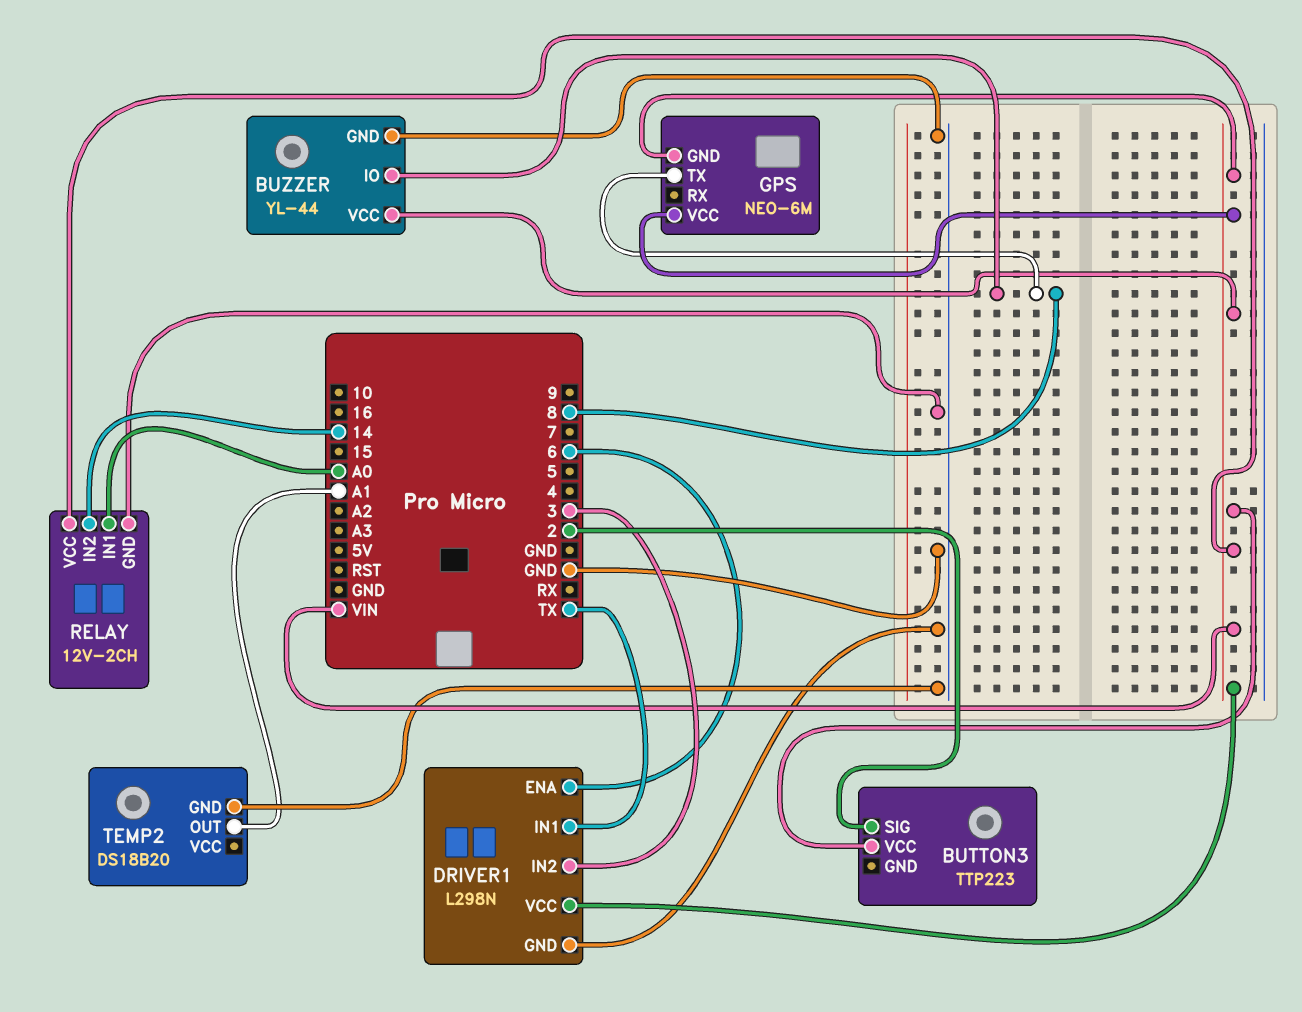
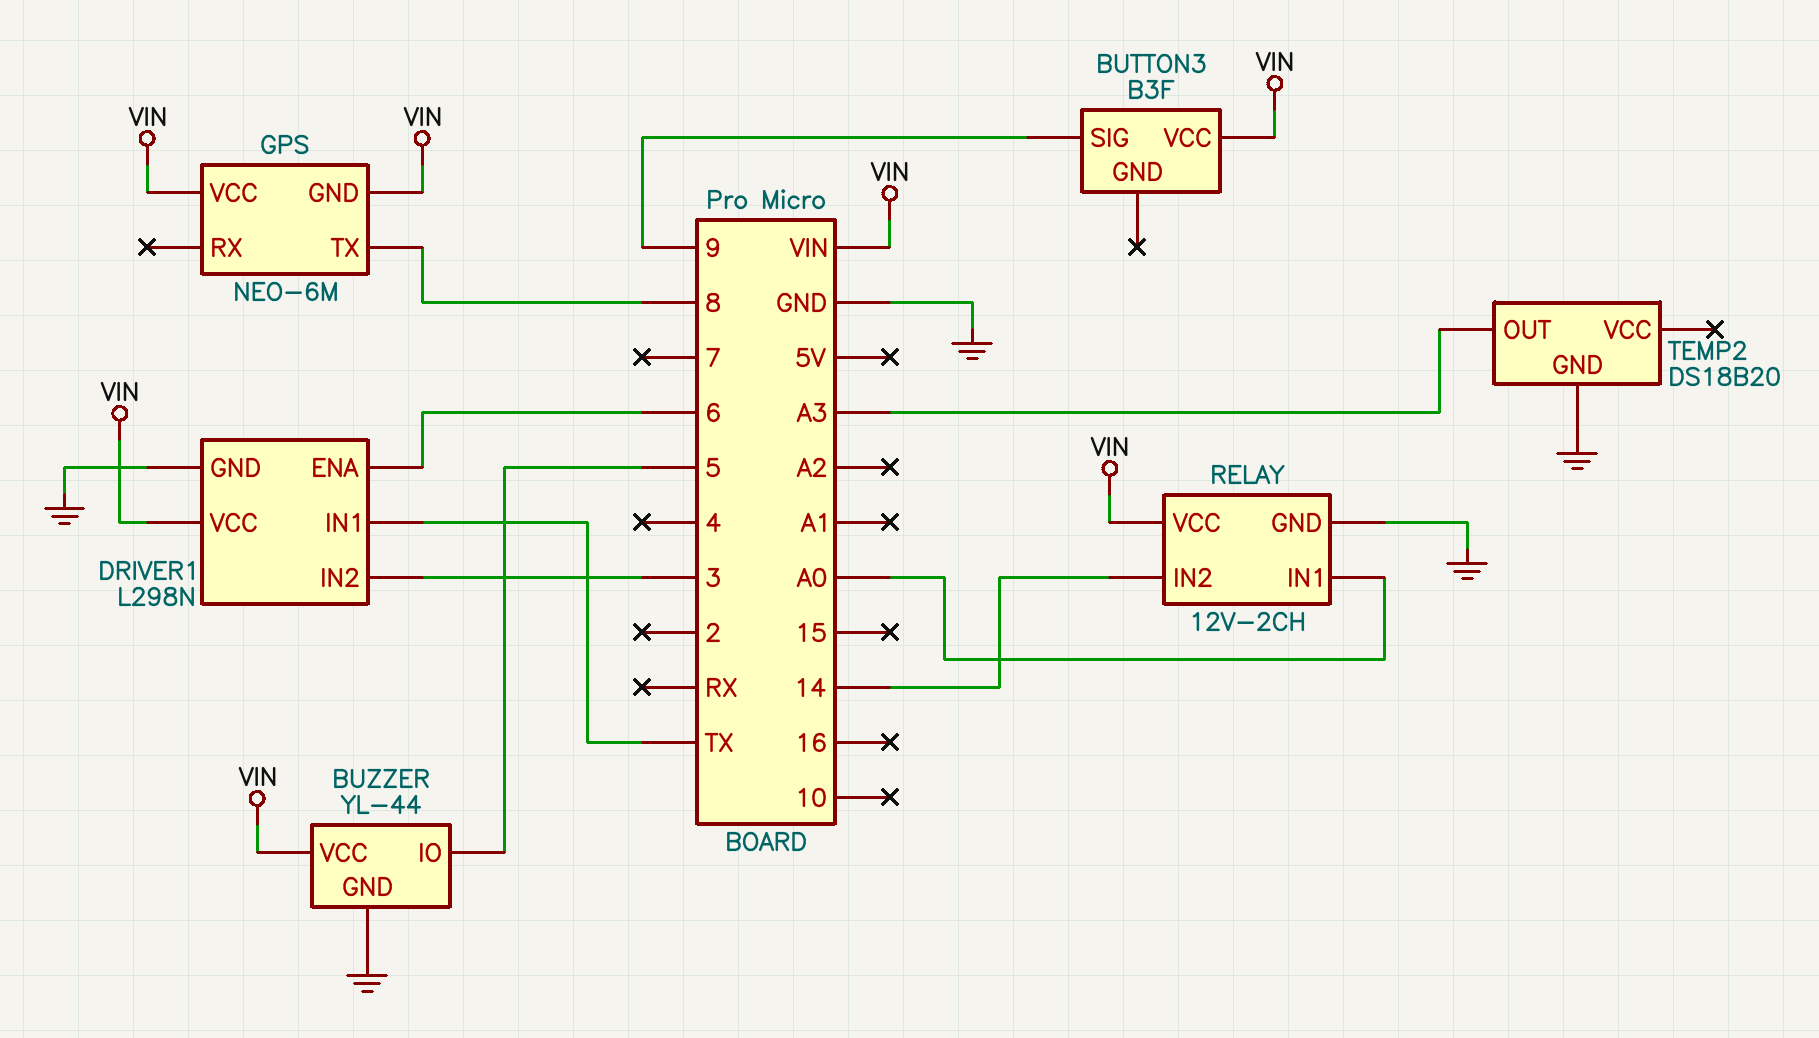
BUTTON3: TTP223 -> B3F
BUTTON3 pin SIG: 2 -> 9
BUZZER pin IO: 8 -> 5
TEMP2 pin OUT: A1 -> A3

